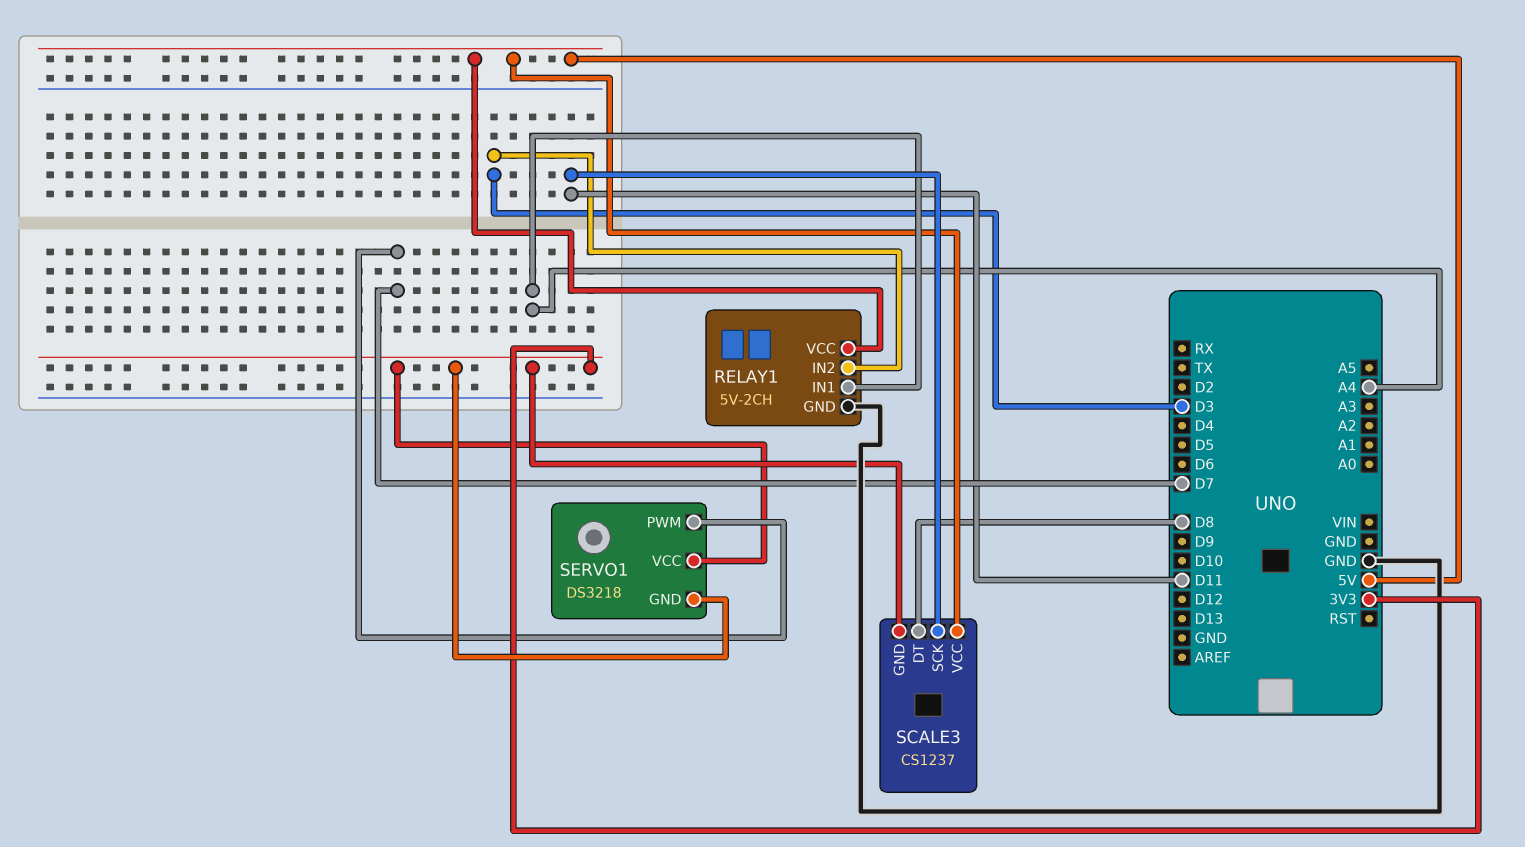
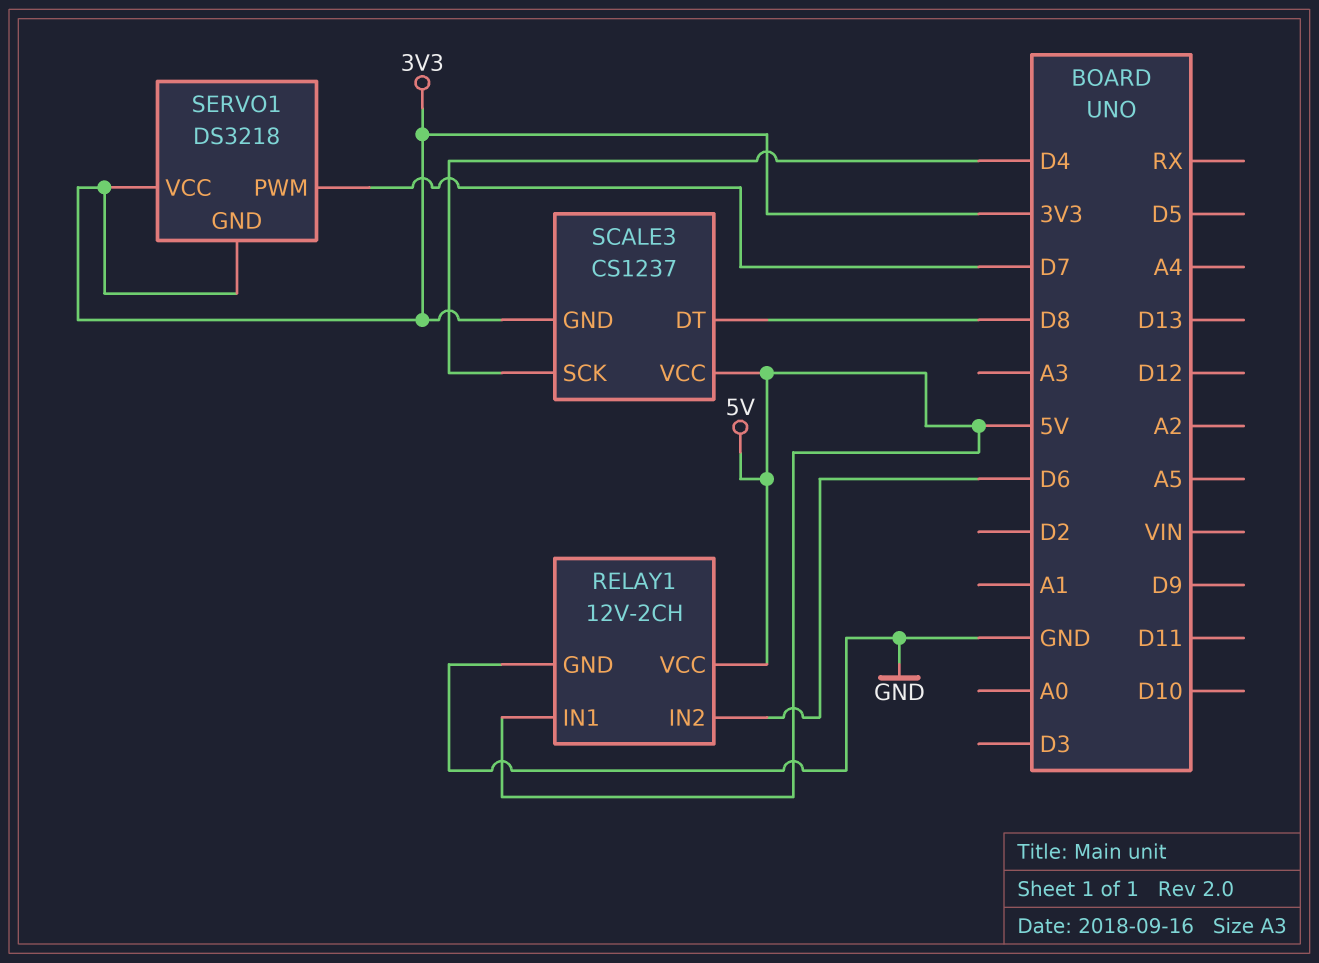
RELAY1: 5V-2CH -> 12V-2CH
RELAY1 pin IN1: A4 -> 5V
RELAY1 pin IN2: D3 -> D6
SCALE3 pin SCK: D11 -> D4

